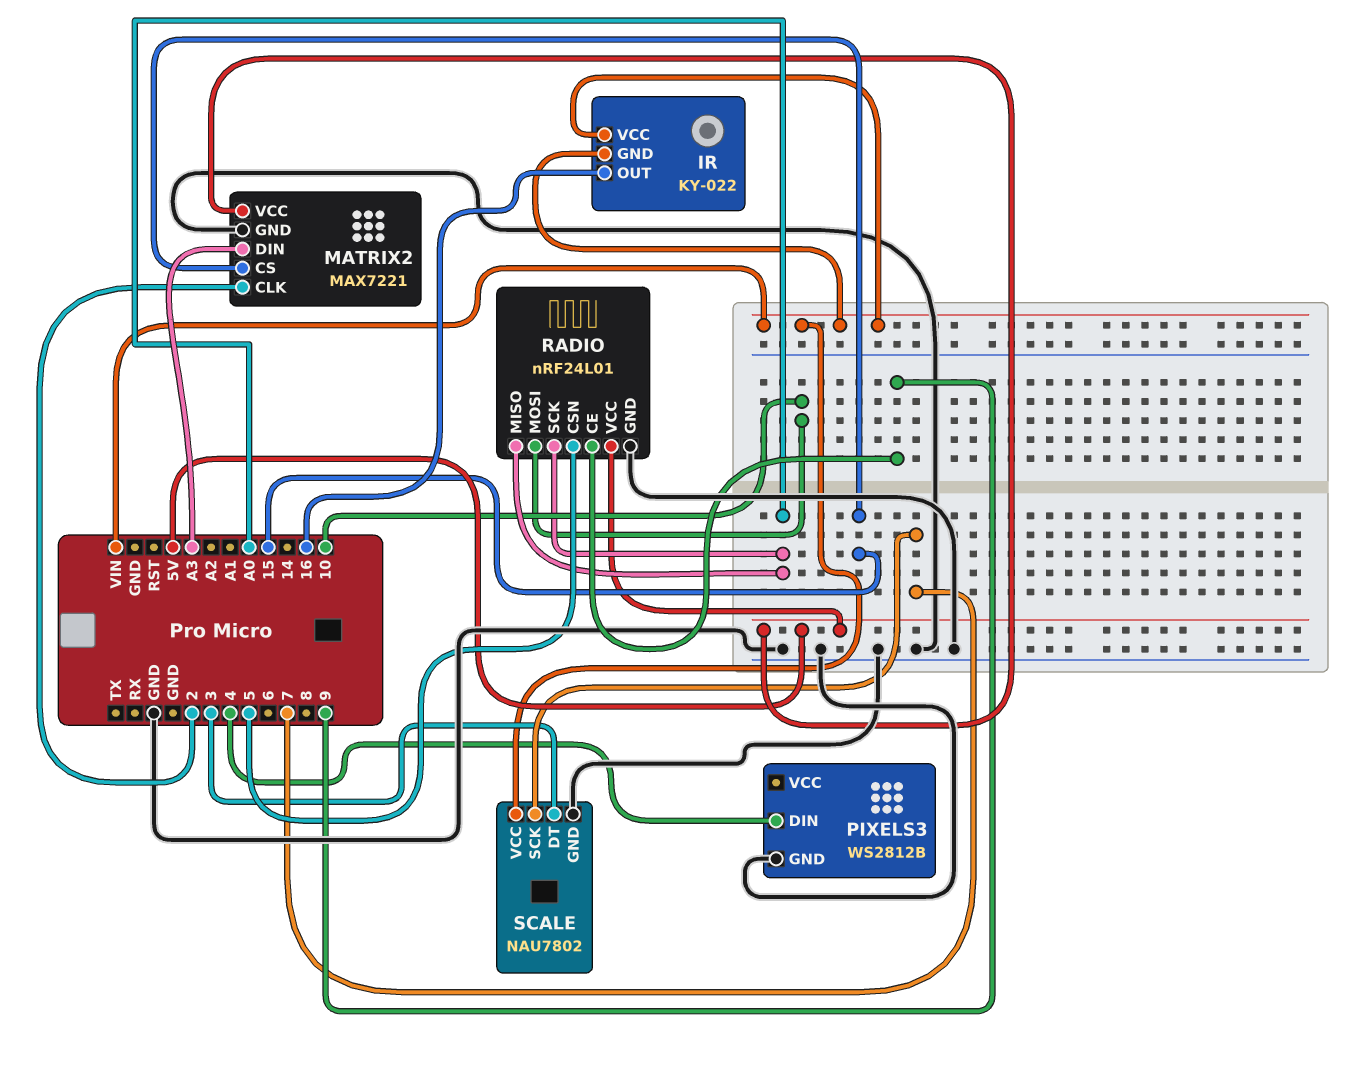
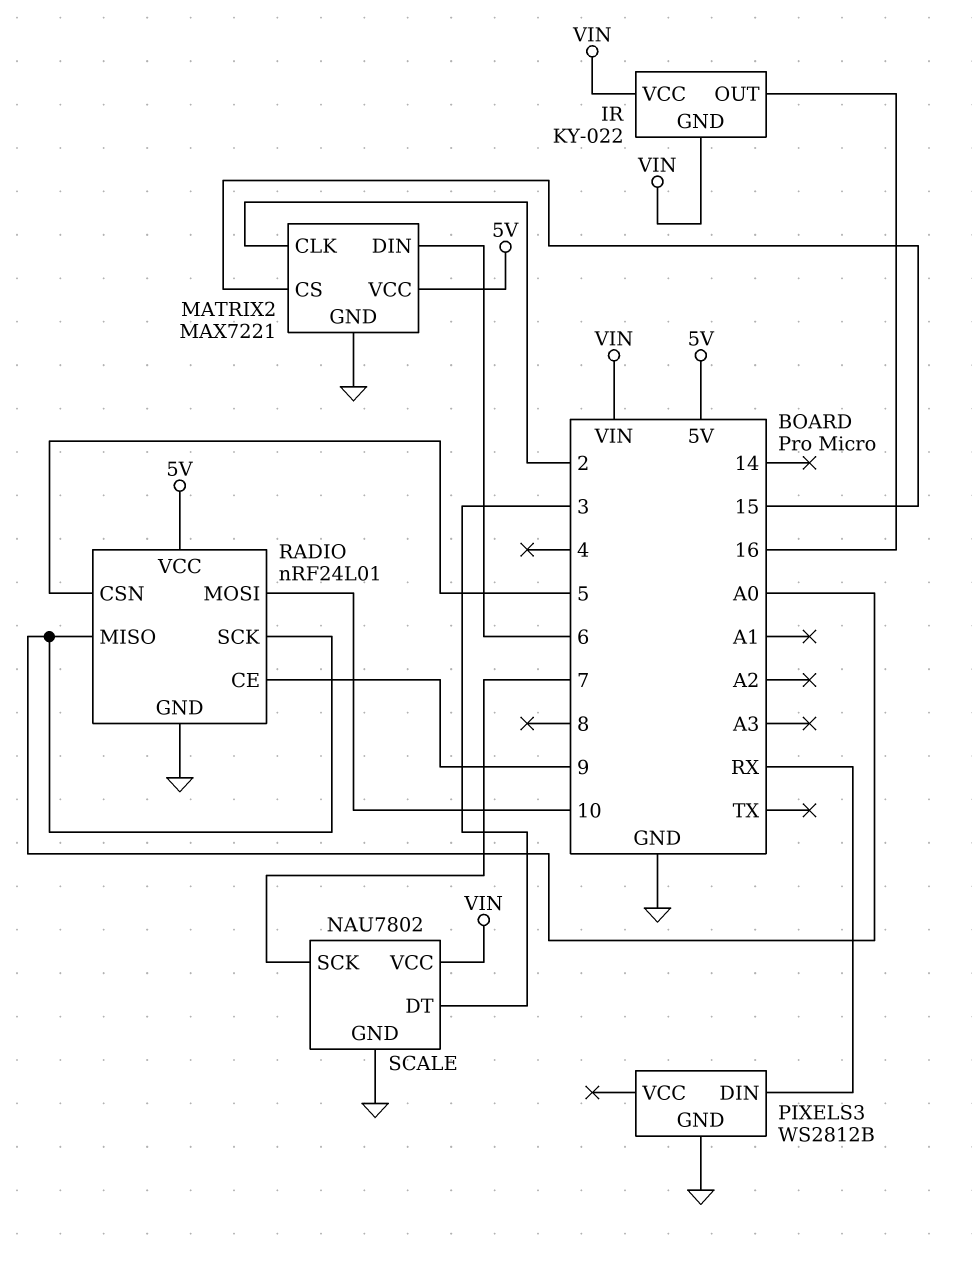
MATRIX2 pin DIN: A3 -> 6
PIXELS3 pin DIN: 4 -> RX

